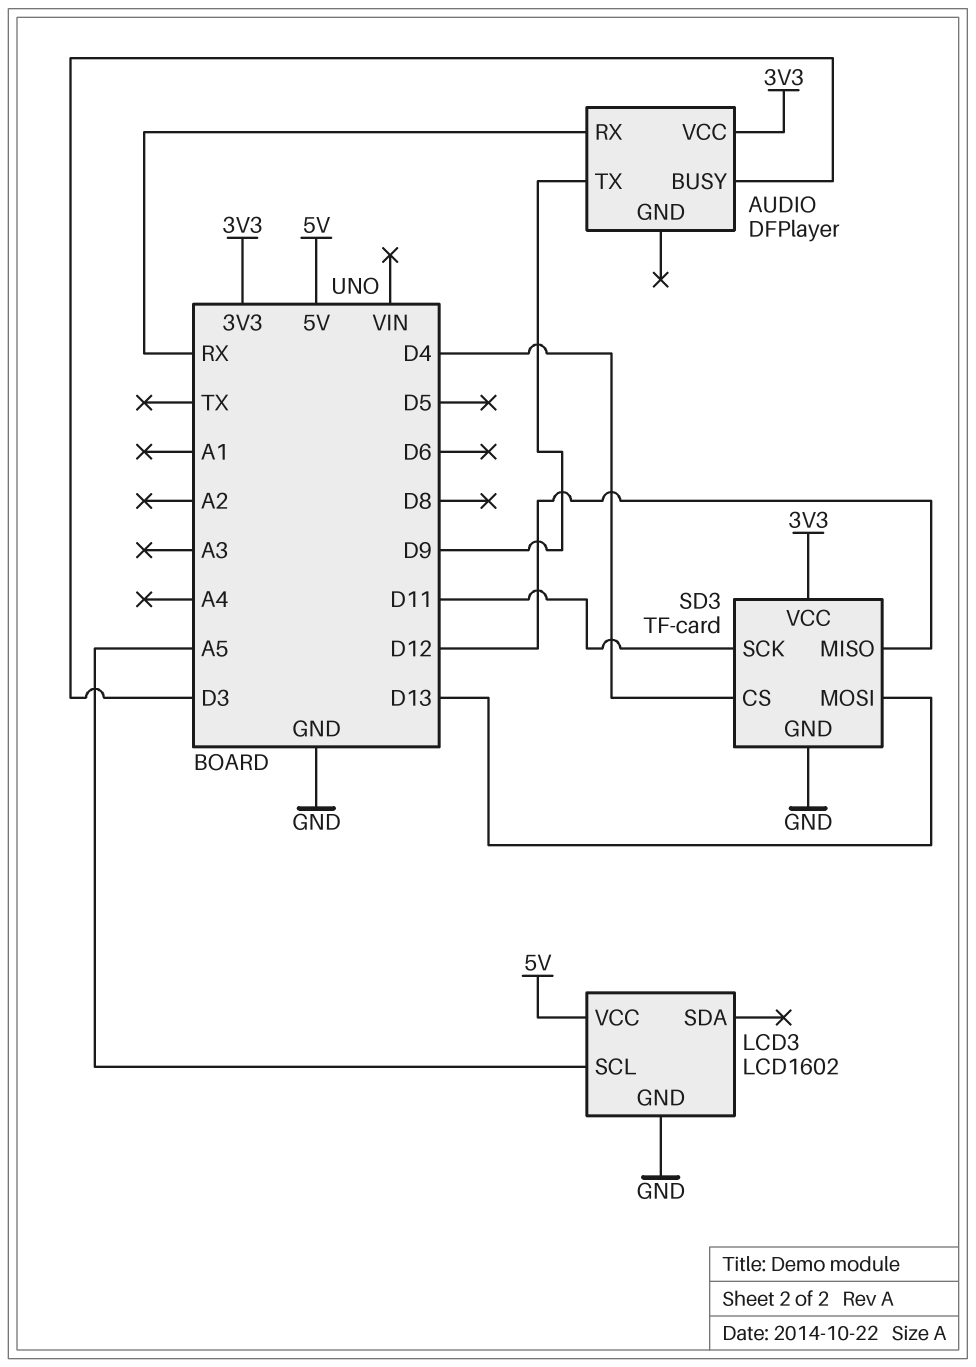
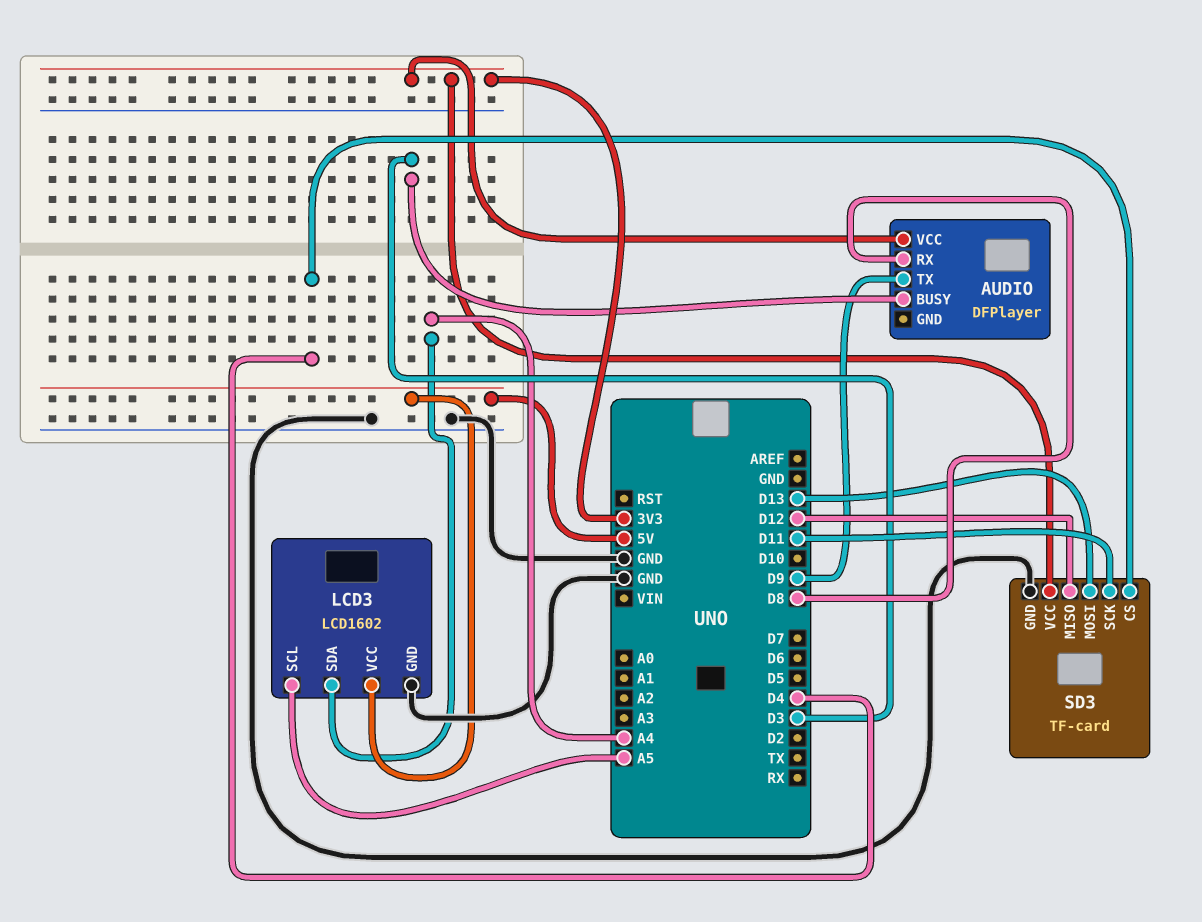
AUDIO pin RX: RX -> D8
LCD3 pin SDA: none -> A4

